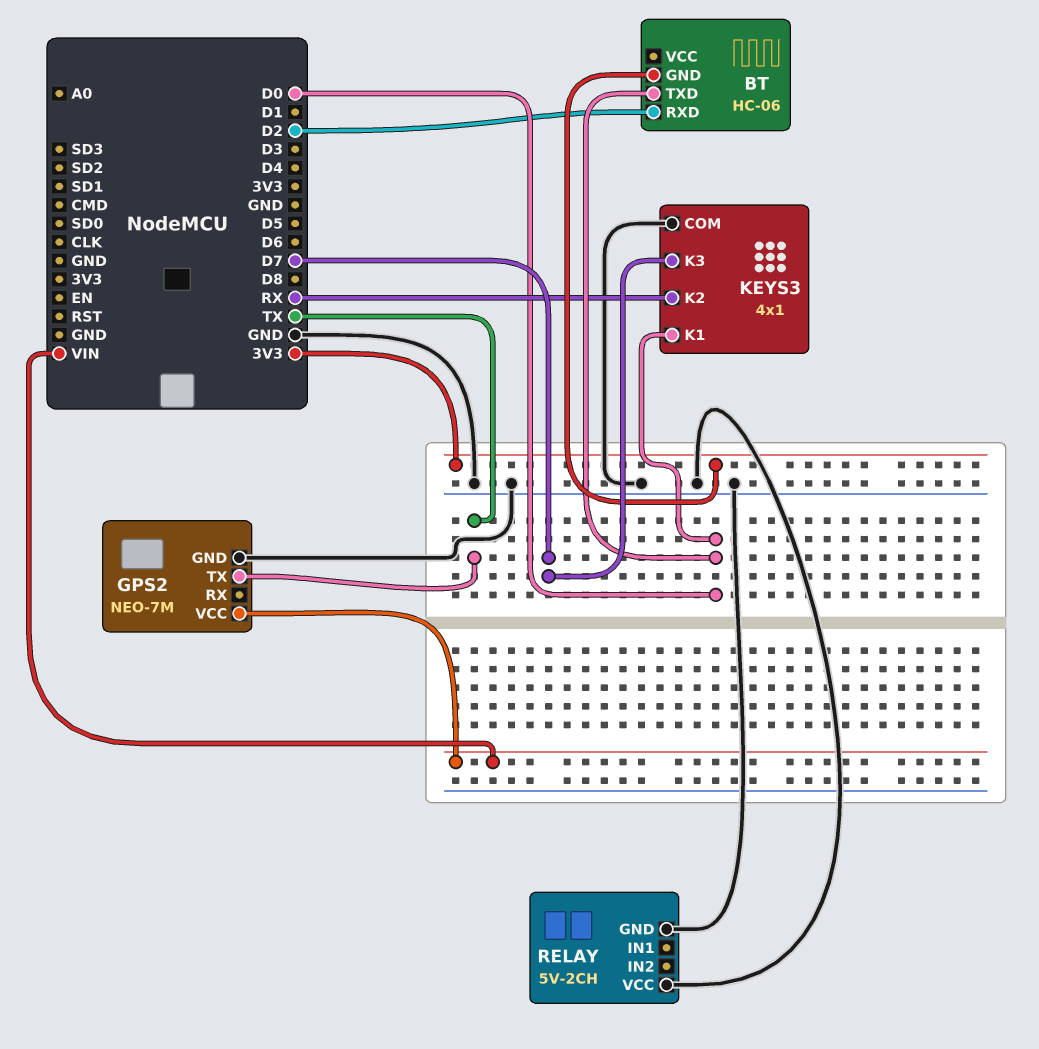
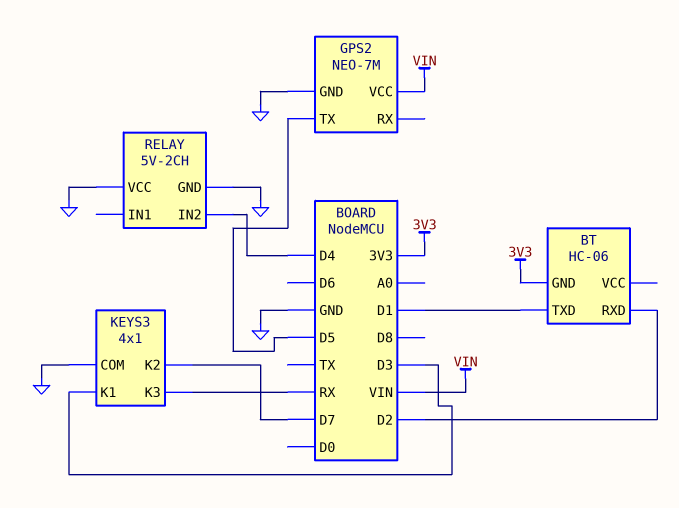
BT pin TXD: D0 -> D1
GPS2 pin TX: TX -> D5
KEYS3 pin K1: D0 -> D3
KEYS3 pin K2: RX -> D7
KEYS3 pin K3: D7 -> RX
RELAY pin IN2: none -> D4

